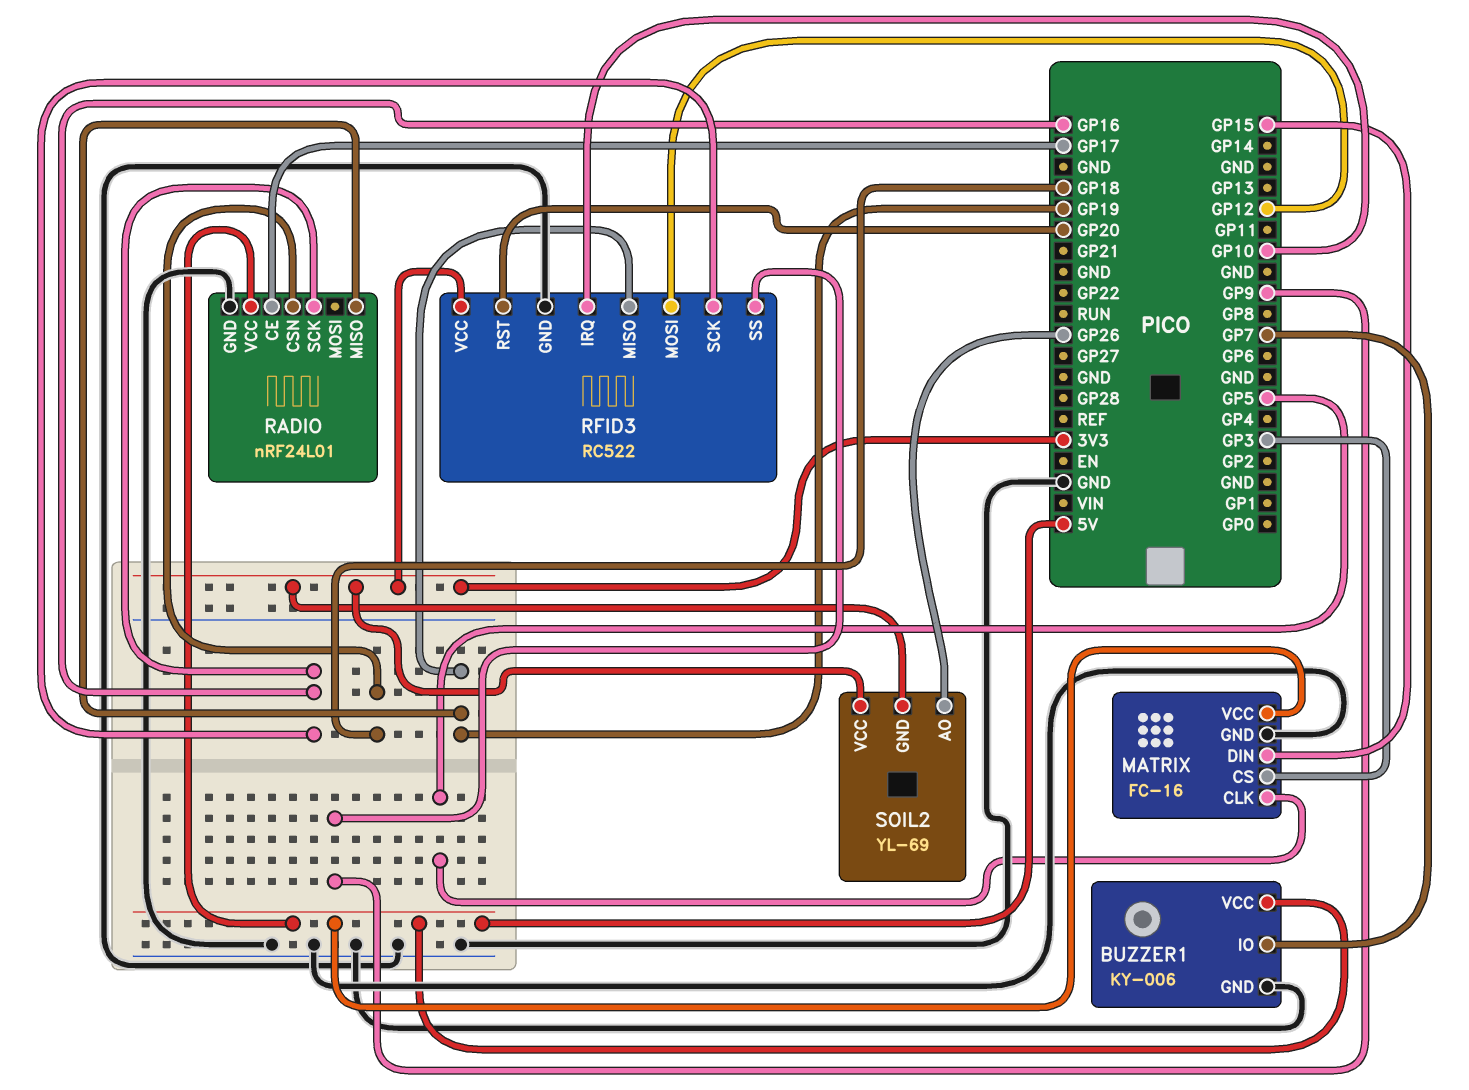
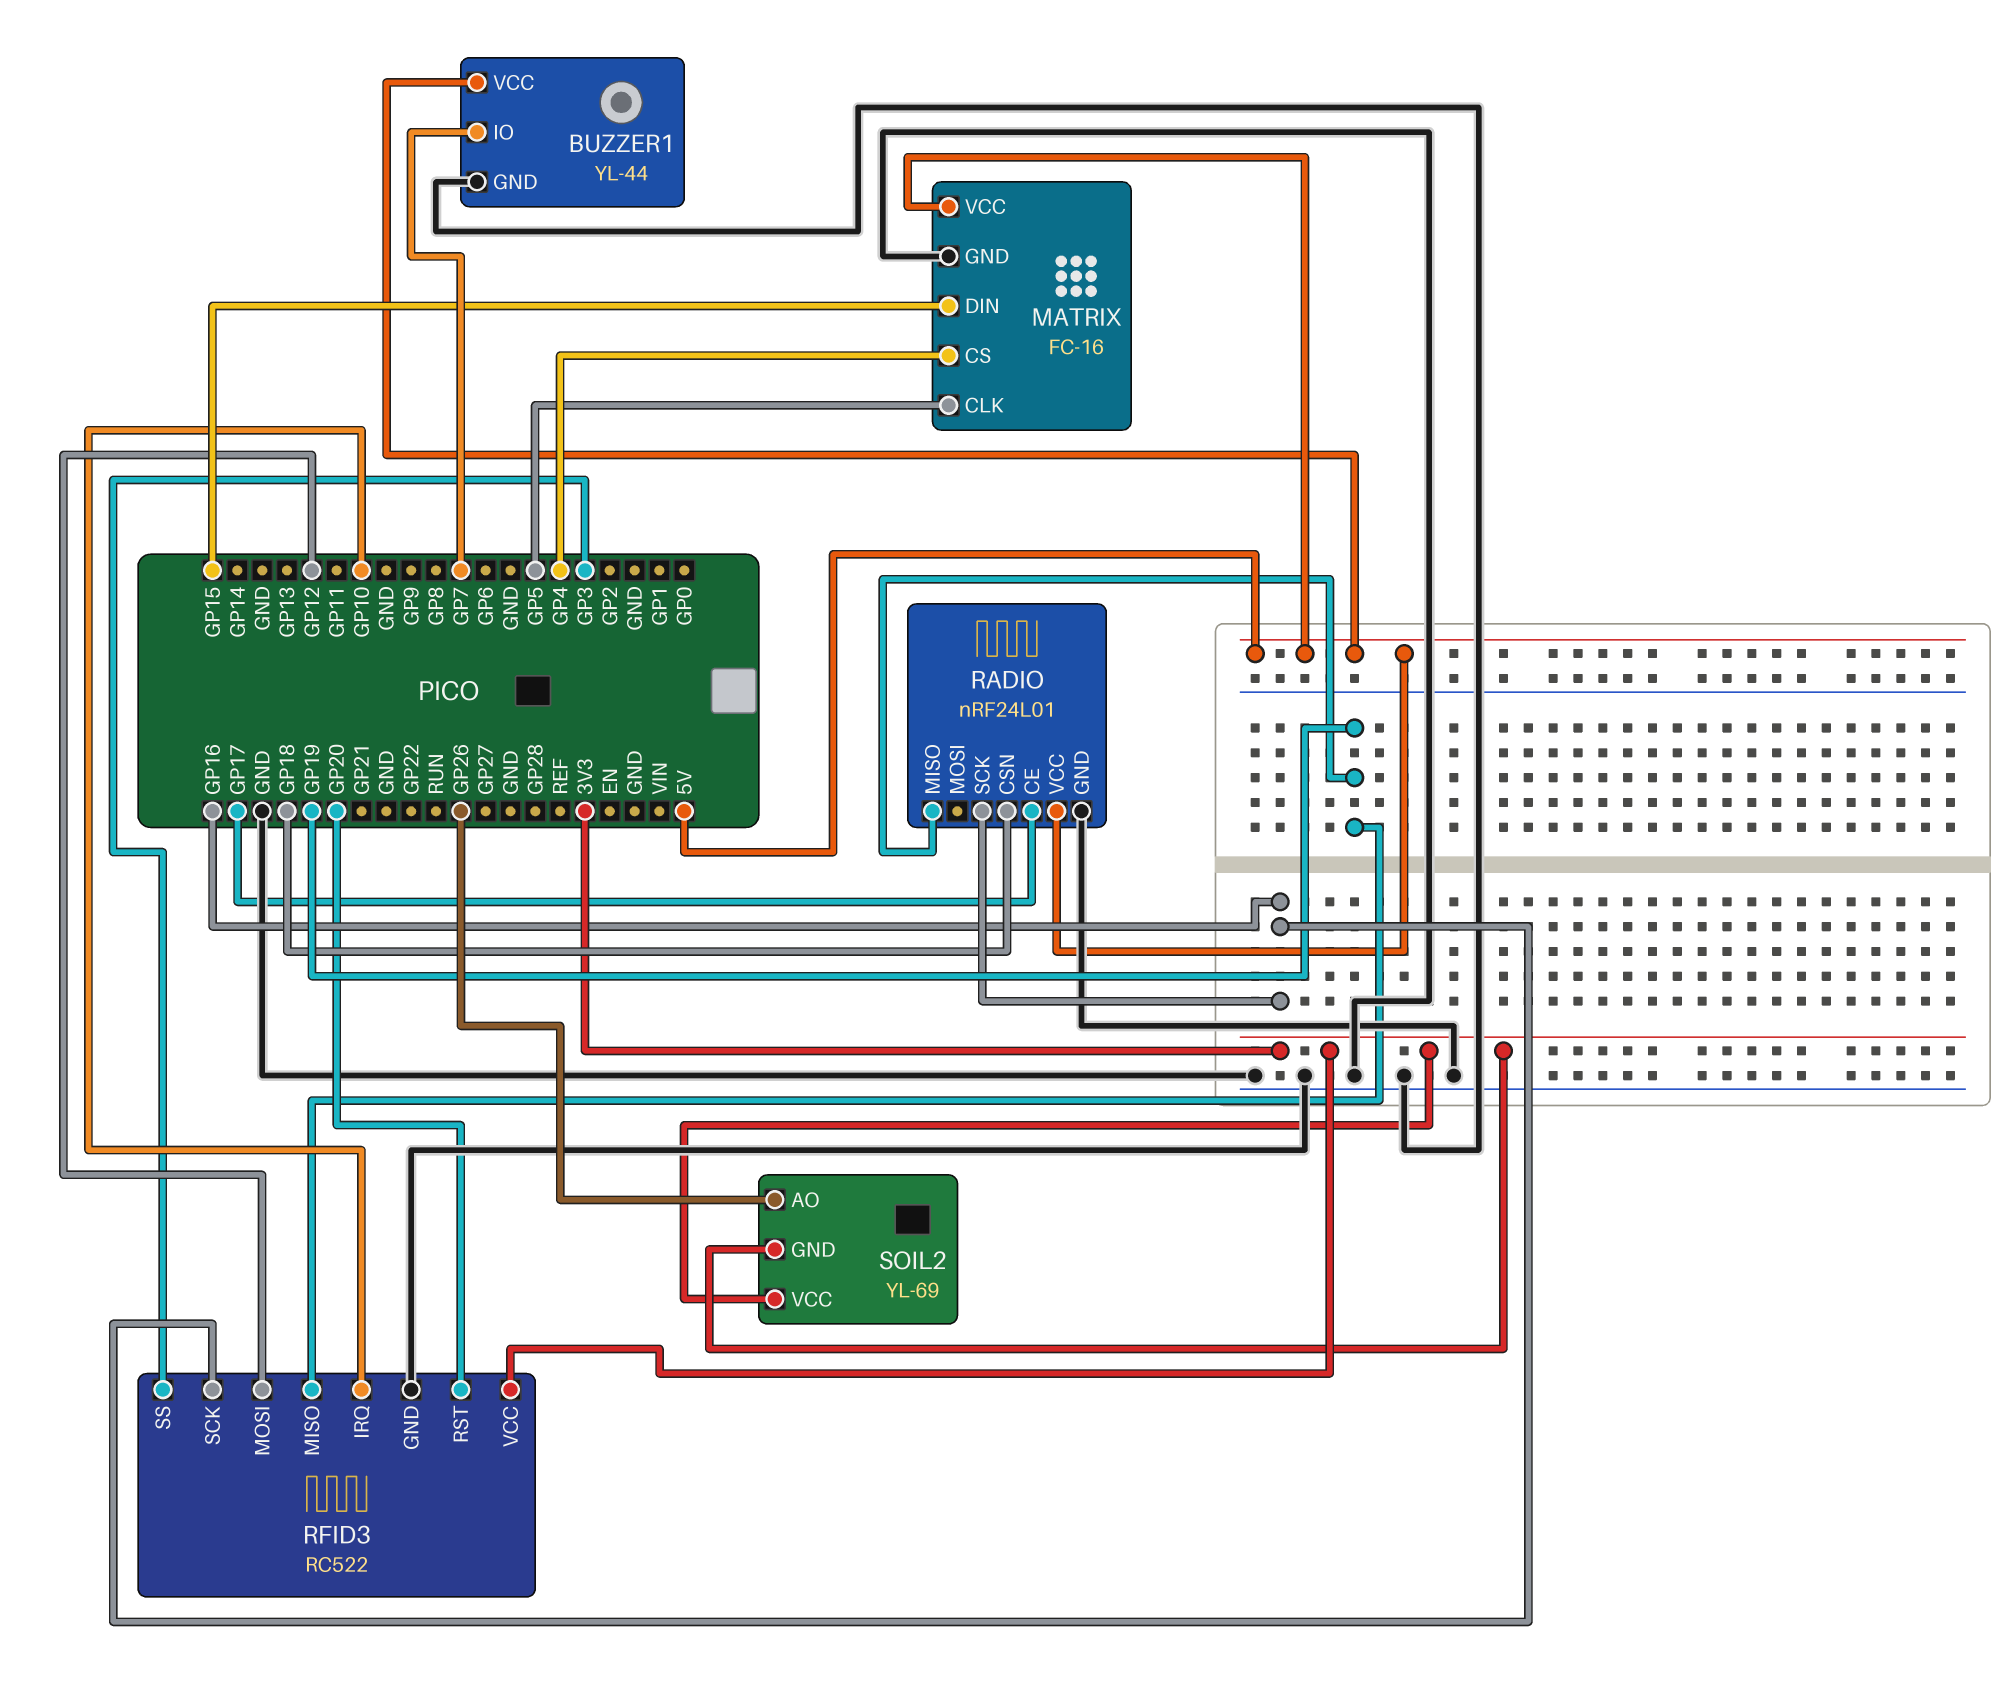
BUZZER1: KY-006 -> YL-44
MATRIX pin CS: GP3 -> GP4
RFID3 pin SS: GP9 -> GP3

